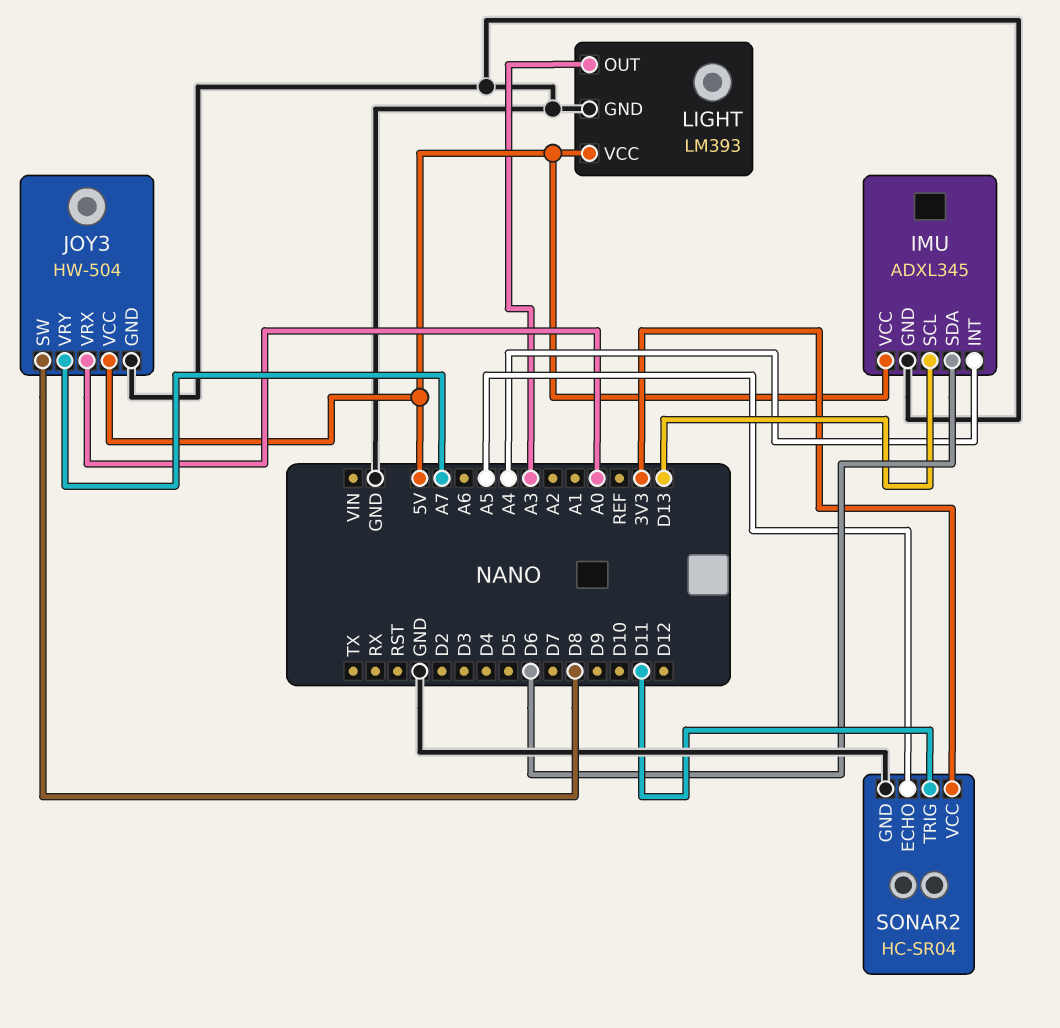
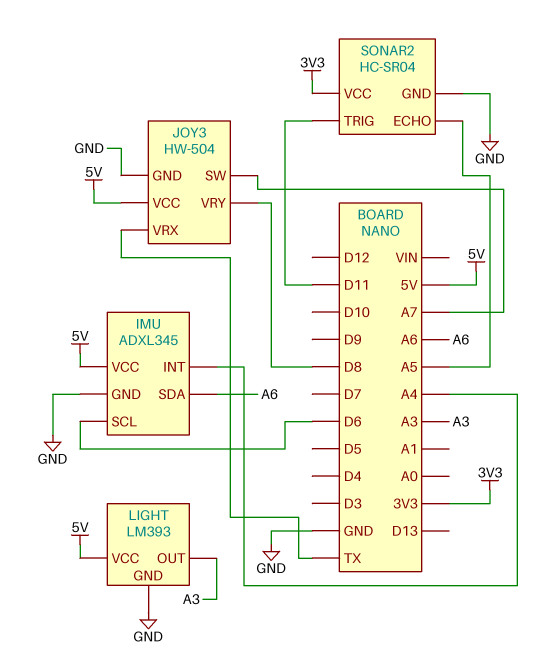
IMU pin SCL: D13 -> D6
IMU pin SDA: D6 -> A6
JOY3 pin SW: D8 -> A7
JOY3 pin VRX: A0 -> TX
JOY3 pin VRY: A7 -> D8

